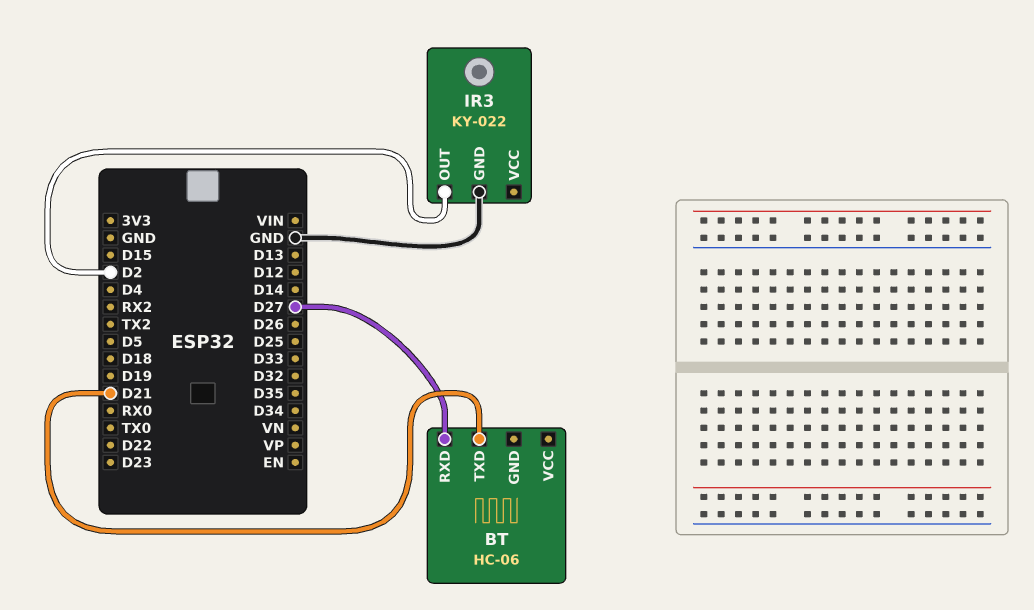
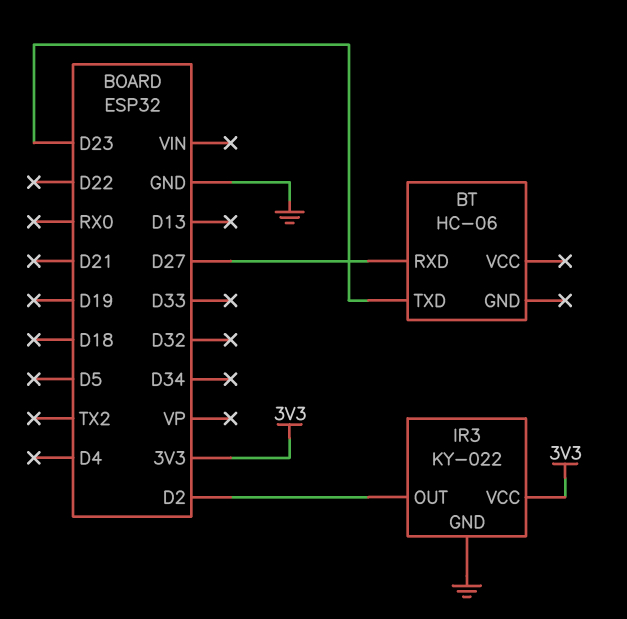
BT pin TXD: D21 -> D23
IR3 pin VCC: none -> 3V3

